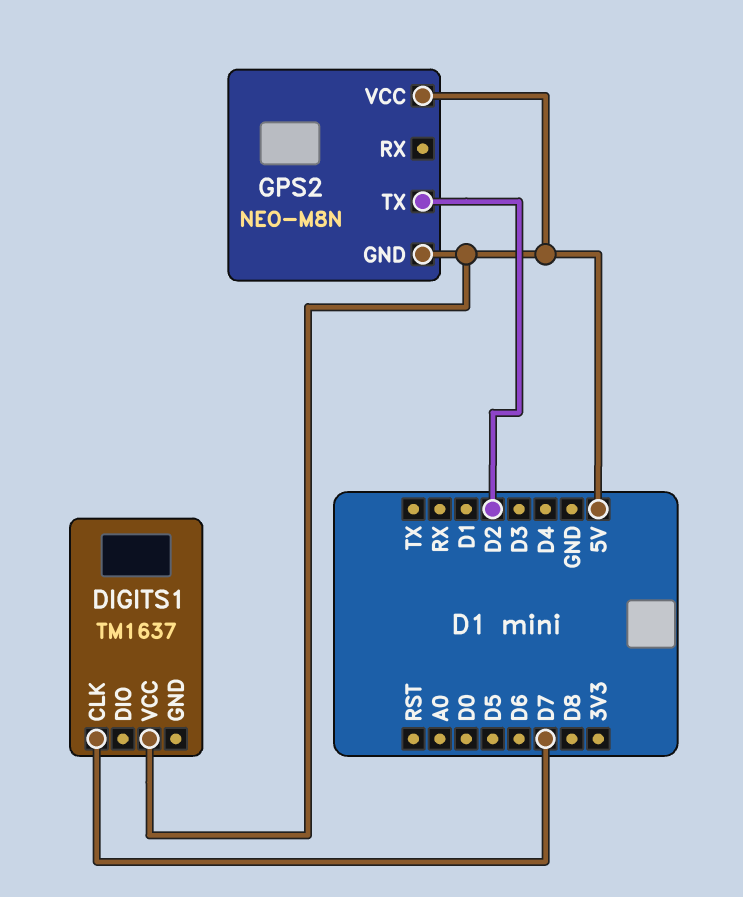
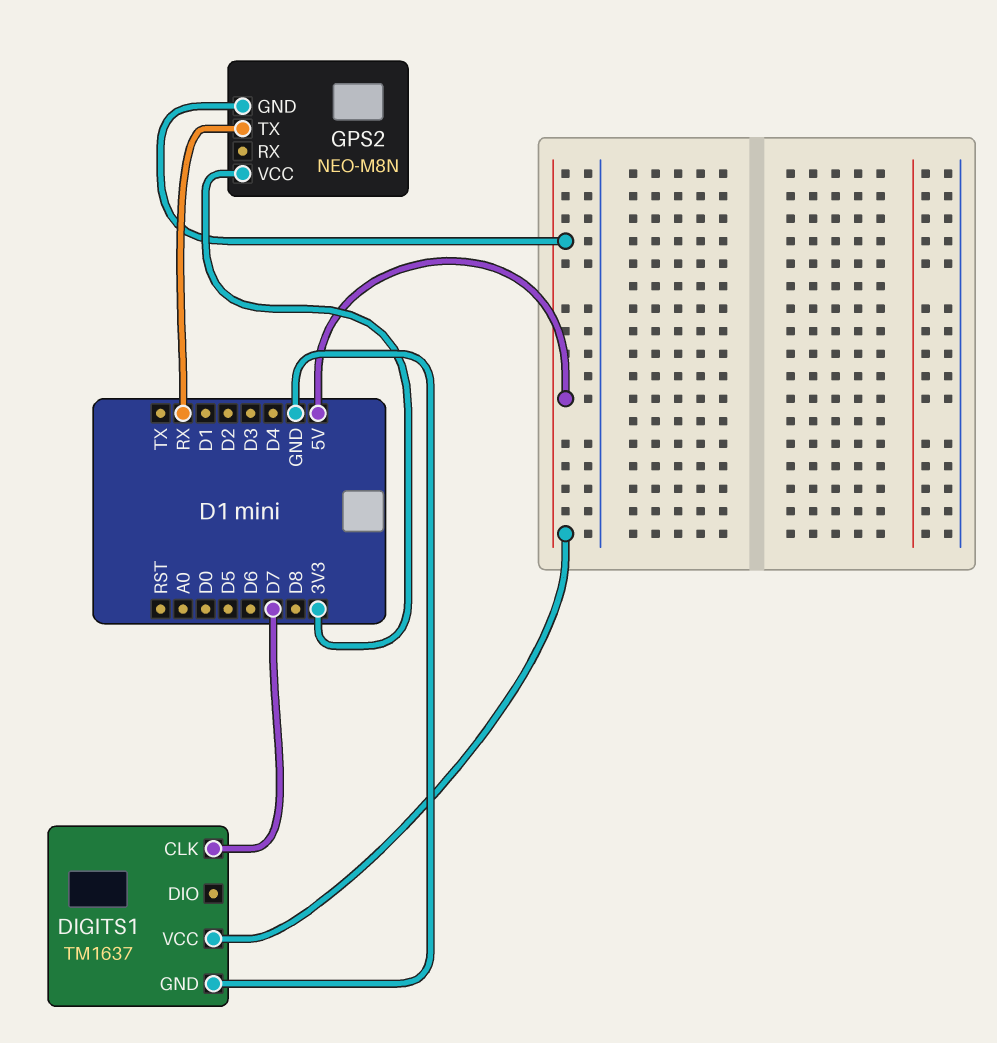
DIGITS1 pin GND: none -> GND
GPS2 pin TX: D2 -> RX
GPS2 pin VCC: 5V -> 3V3

